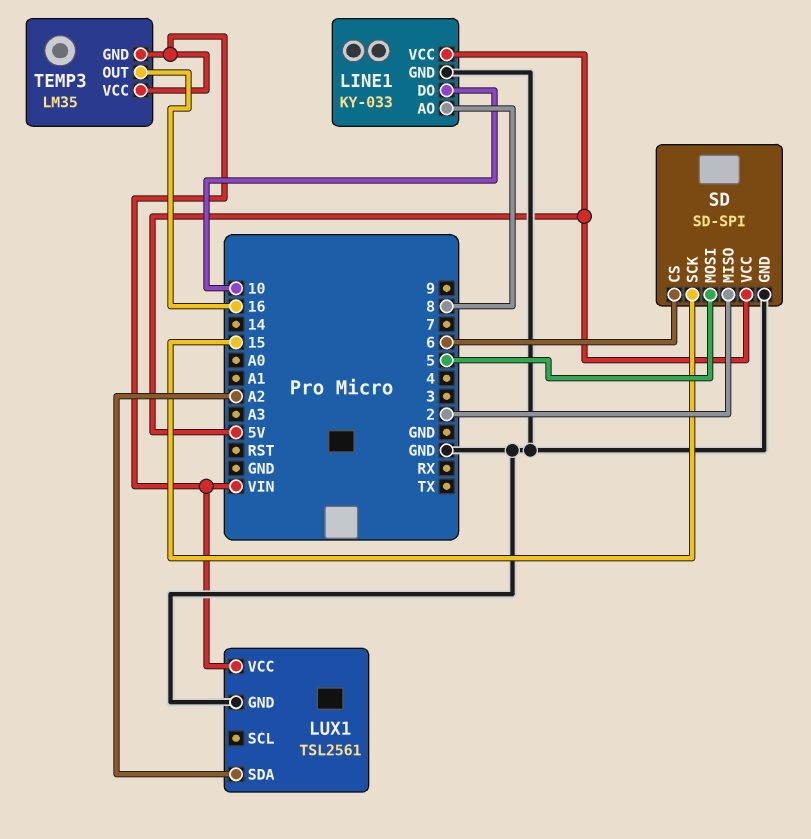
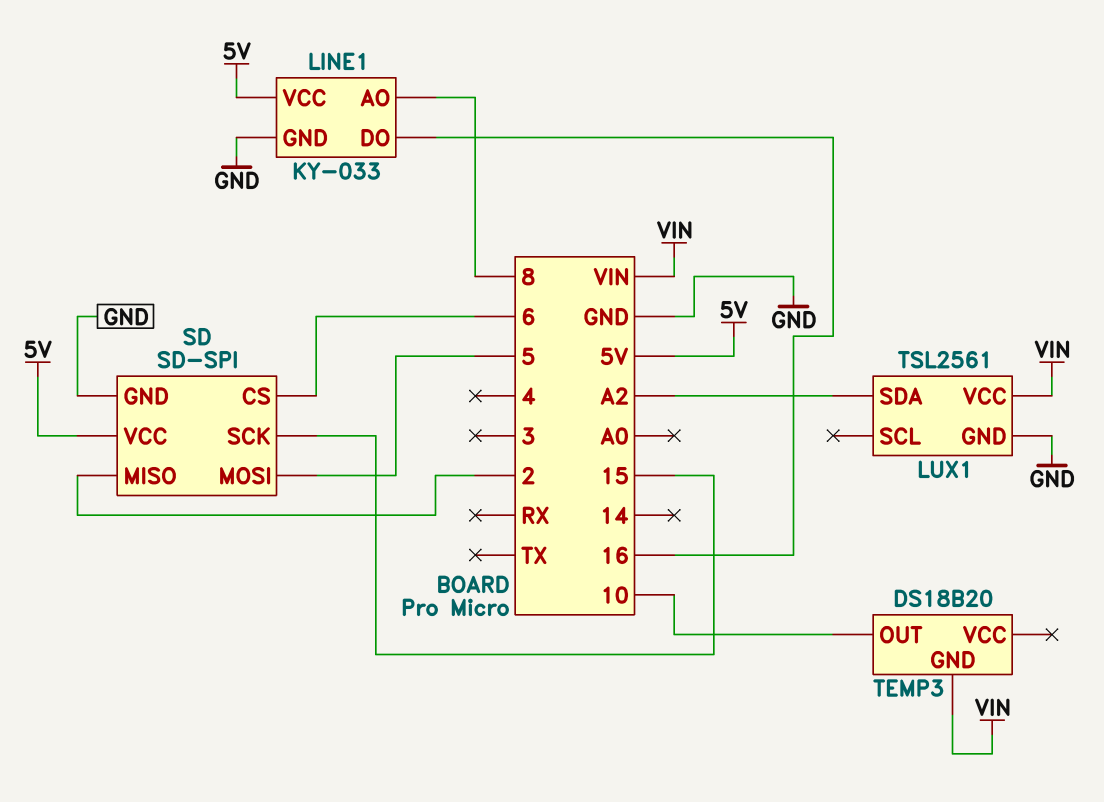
LINE1 pin DO: 10 -> 16
TEMP3: LM35 -> DS18B20
TEMP3 pin OUT: 16 -> 10
TEMP3 pin VCC: VIN -> none

